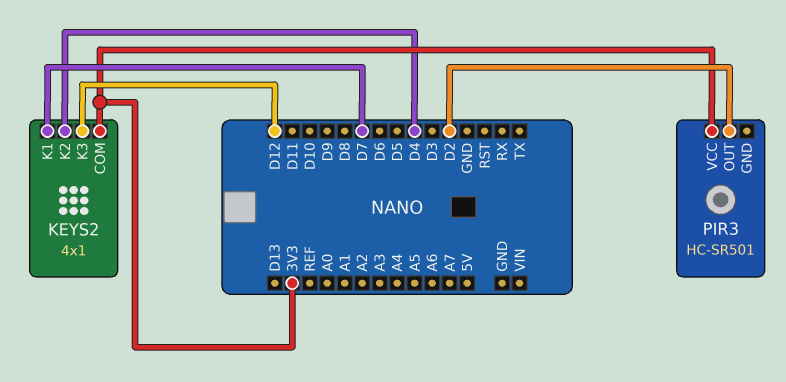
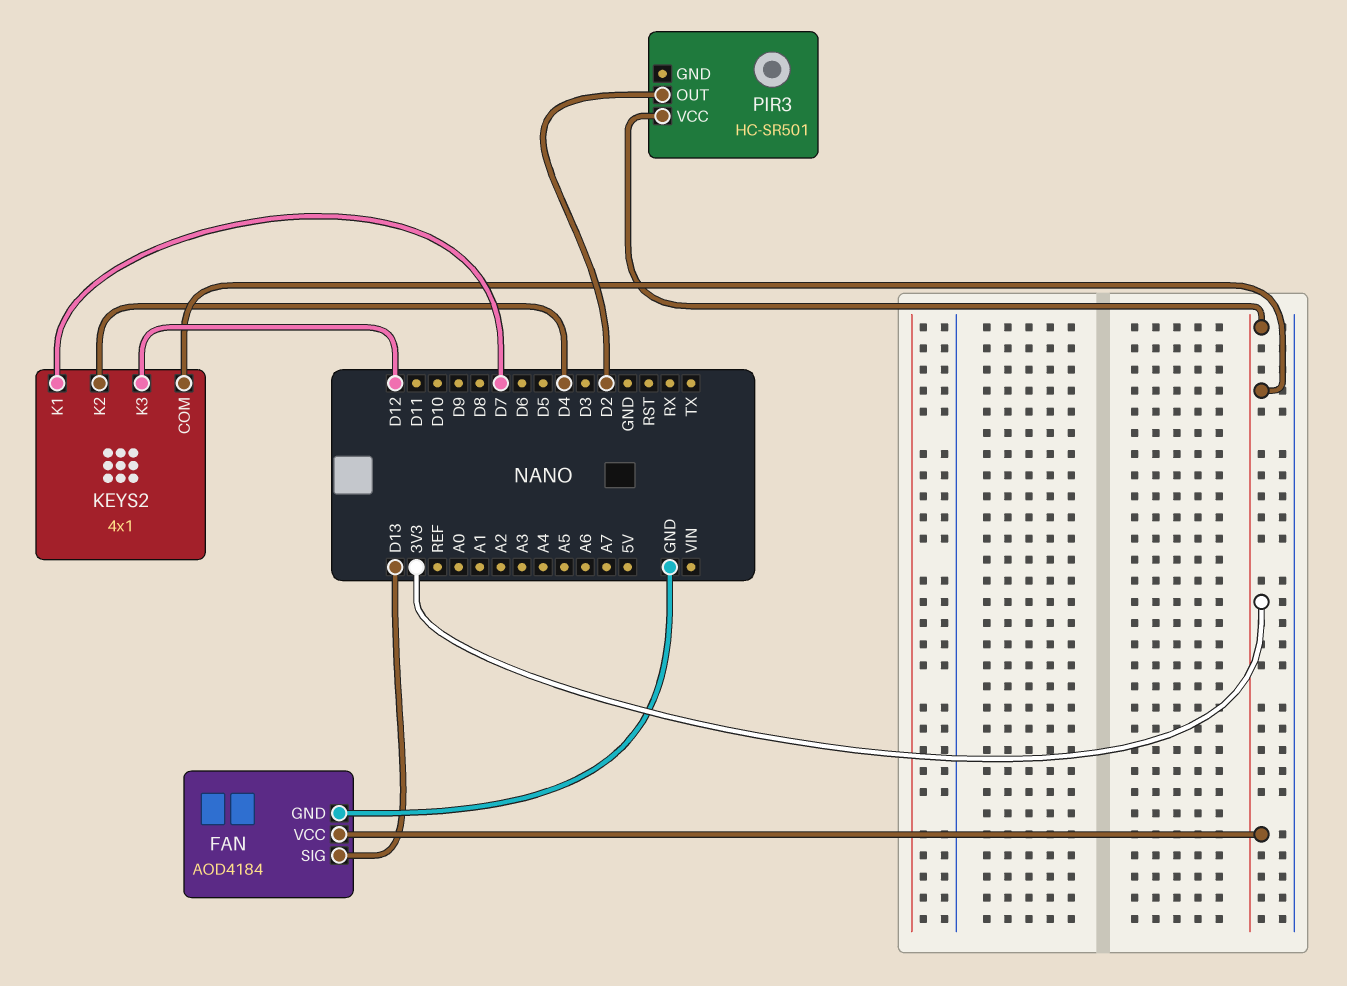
FAN: none -> AOD4184
FAN pin GND: none -> GND
FAN pin SIG: none -> D13
FAN pin VCC: none -> 3V3

